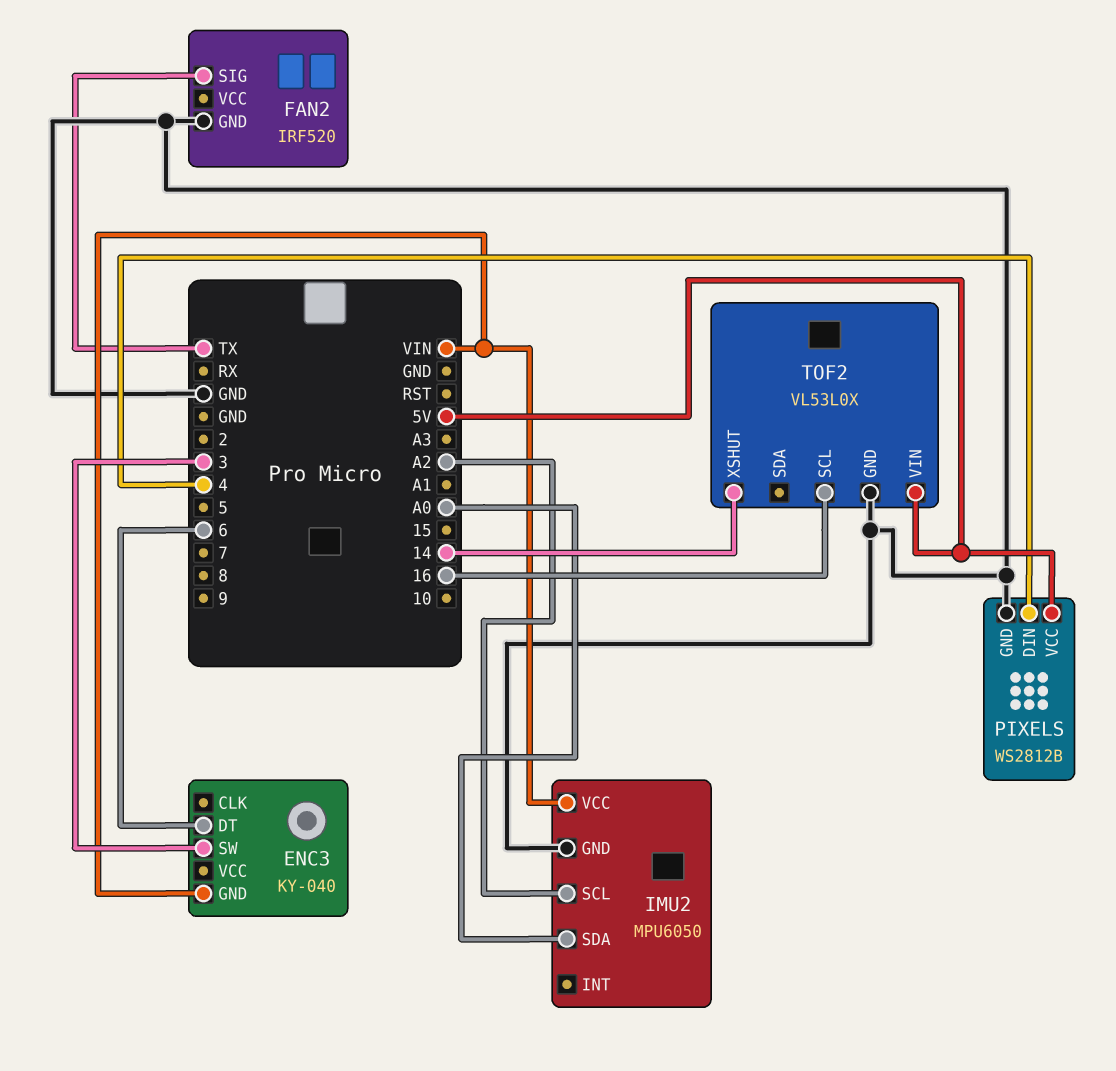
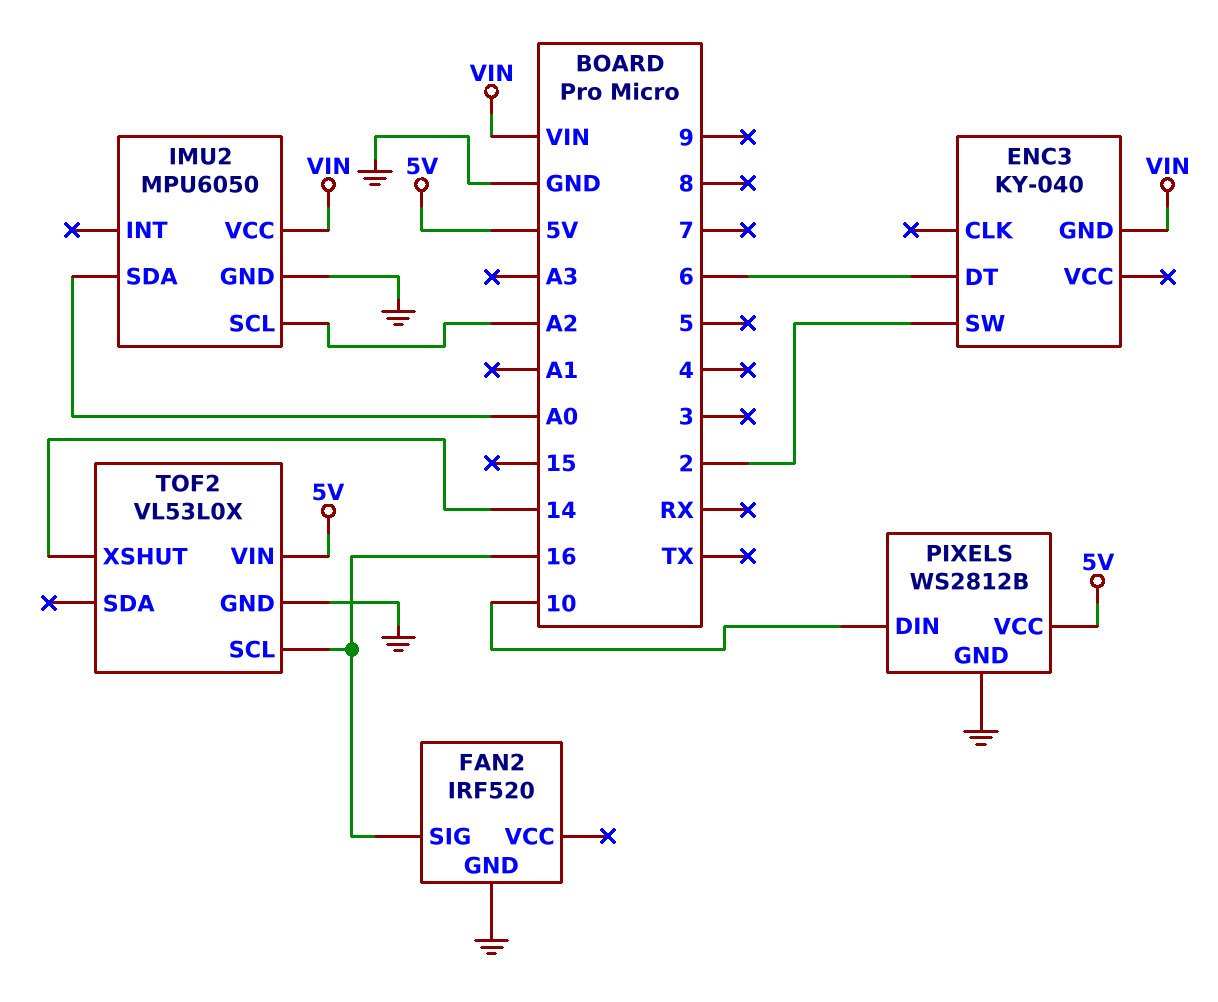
ENC3 pin SW: 3 -> 2
FAN2 pin SIG: TX -> 16
PIXELS pin DIN: 4 -> 10

